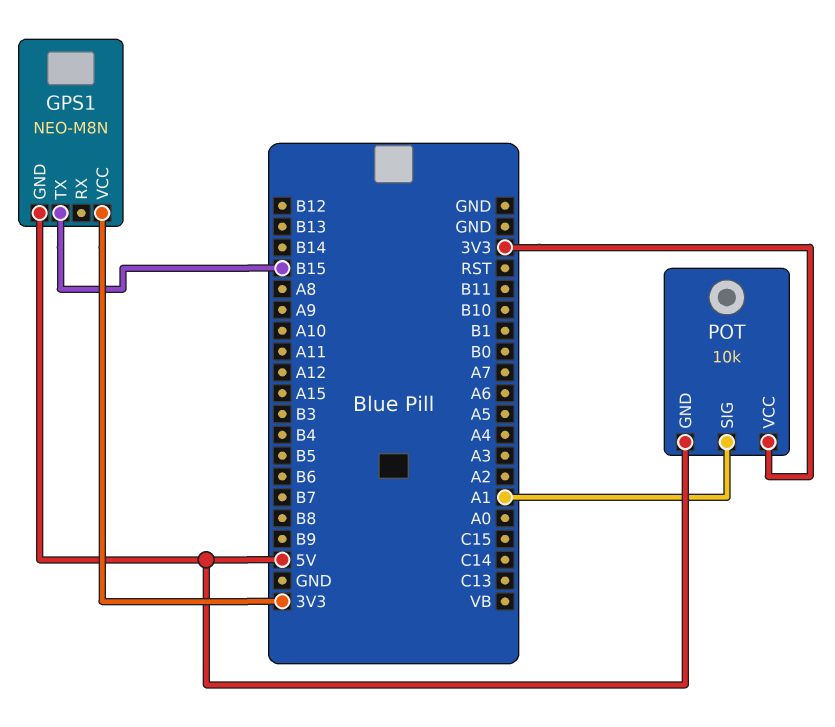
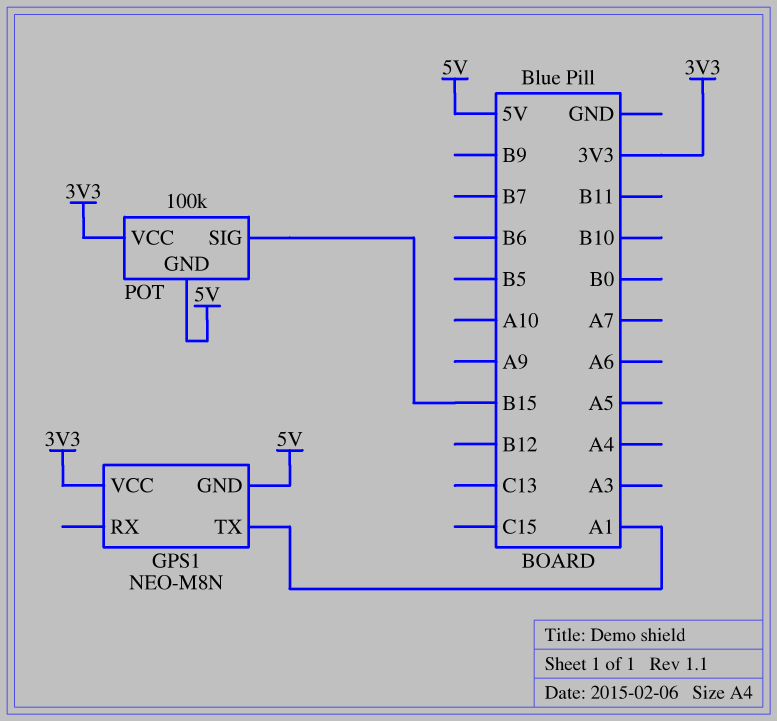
GPS1 pin TX: B15 -> A1
POT: 10k -> 100k
POT pin SIG: A1 -> B15

